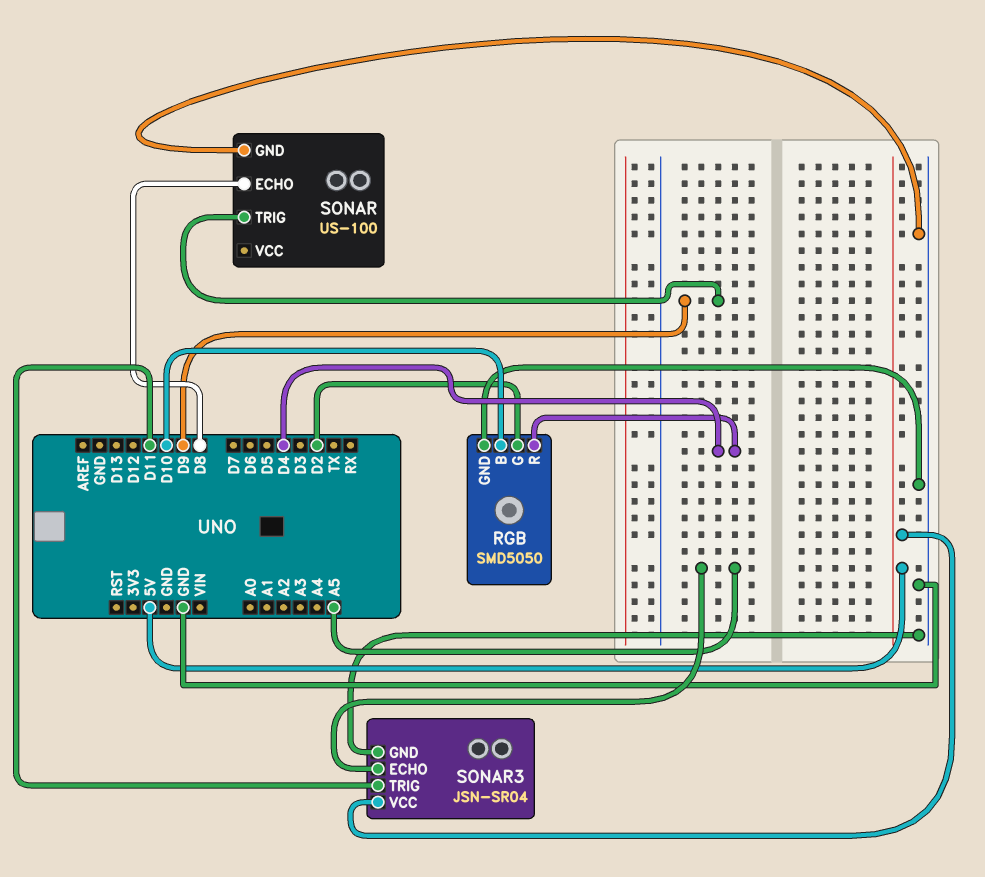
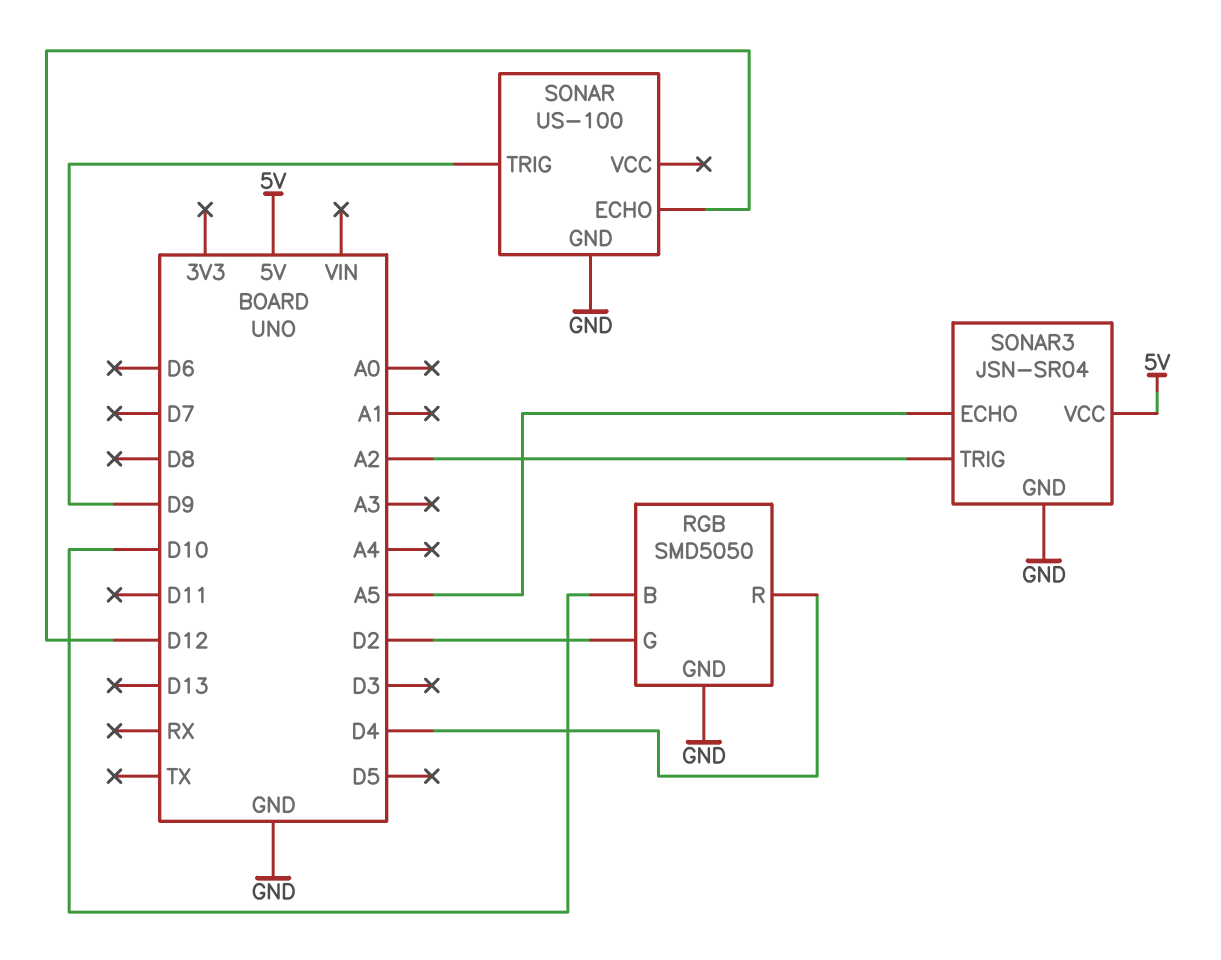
SONAR pin ECHO: D8 -> D12
SONAR3 pin TRIG: D11 -> A2

